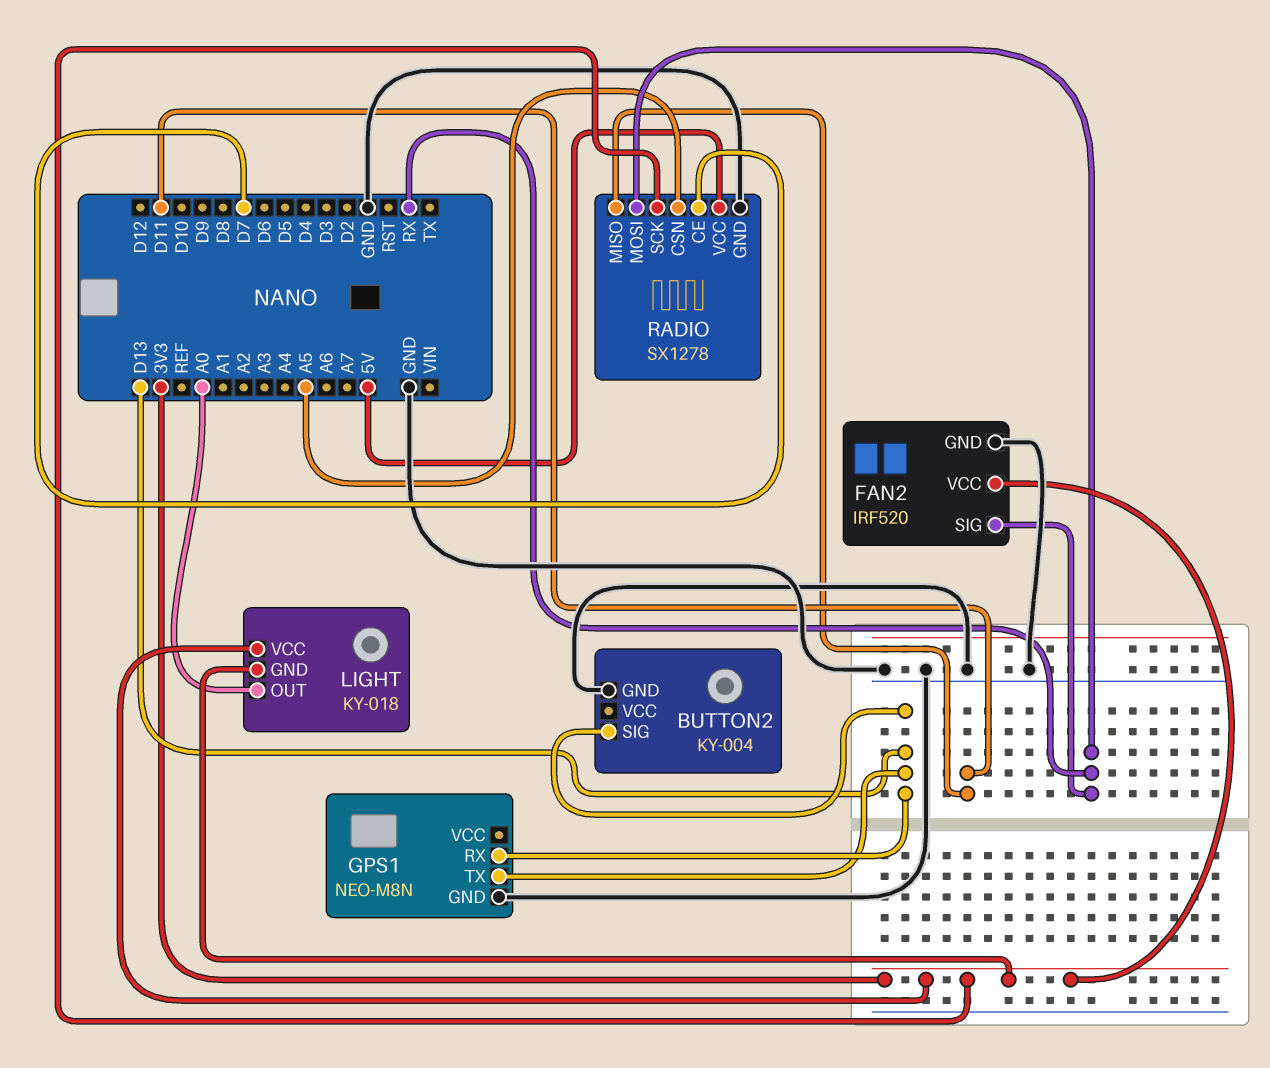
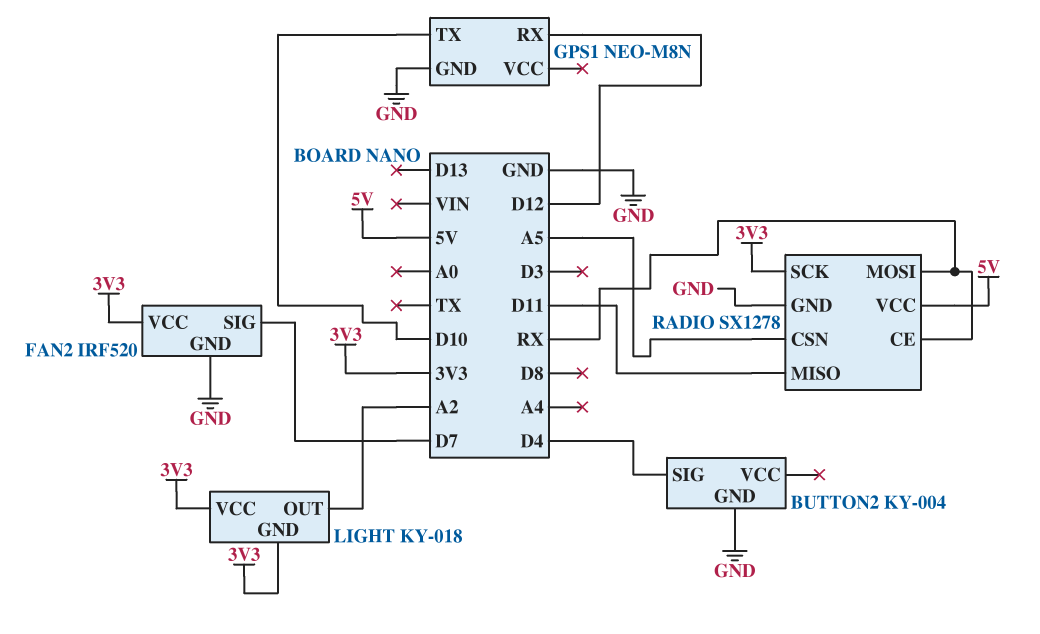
BUTTON2 pin SIG: D13 -> D4
FAN2 pin SIG: RX -> D7
GPS1 pin RX: D13 -> D12
GPS1 pin TX: D13 -> D10
LIGHT pin OUT: A0 -> A2
RADIO pin CE: D7 -> RX

